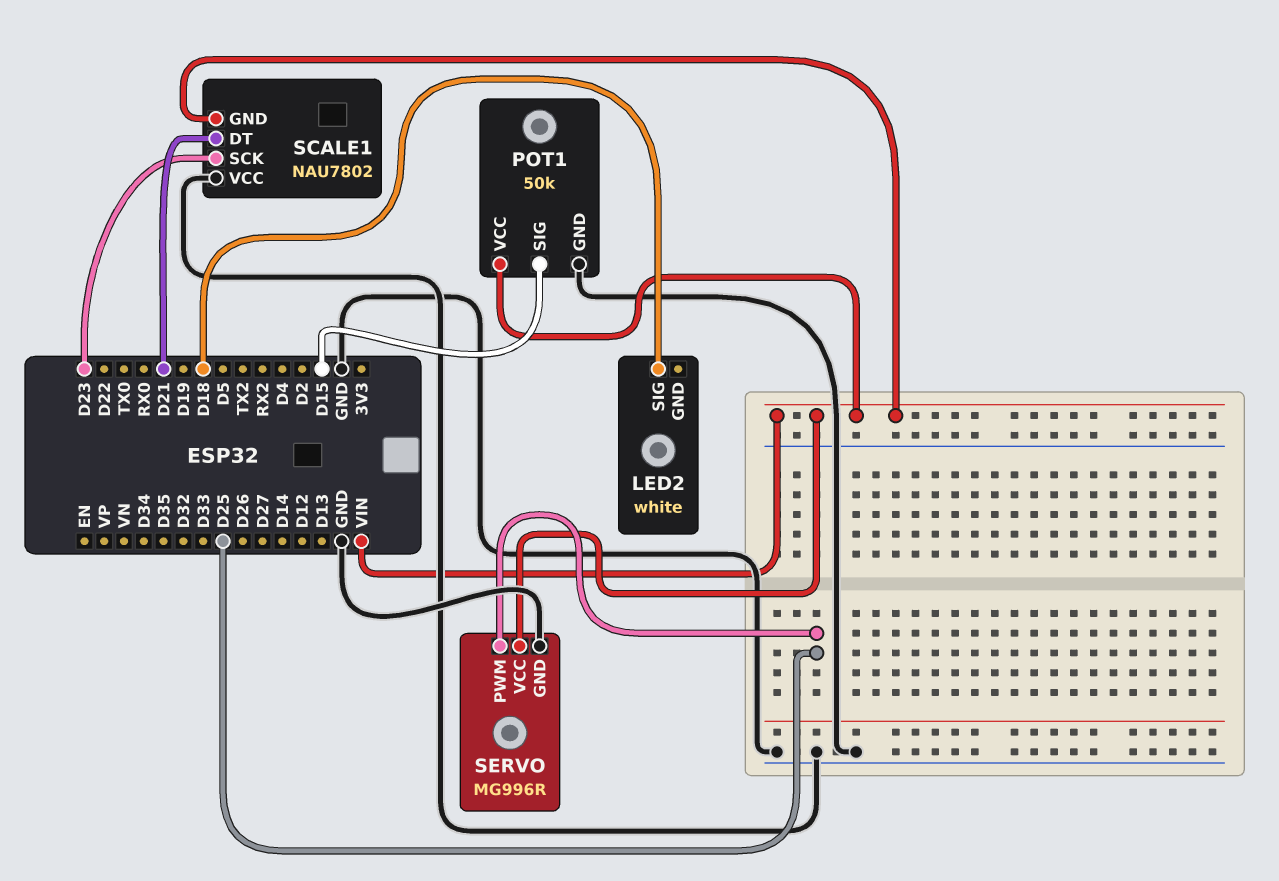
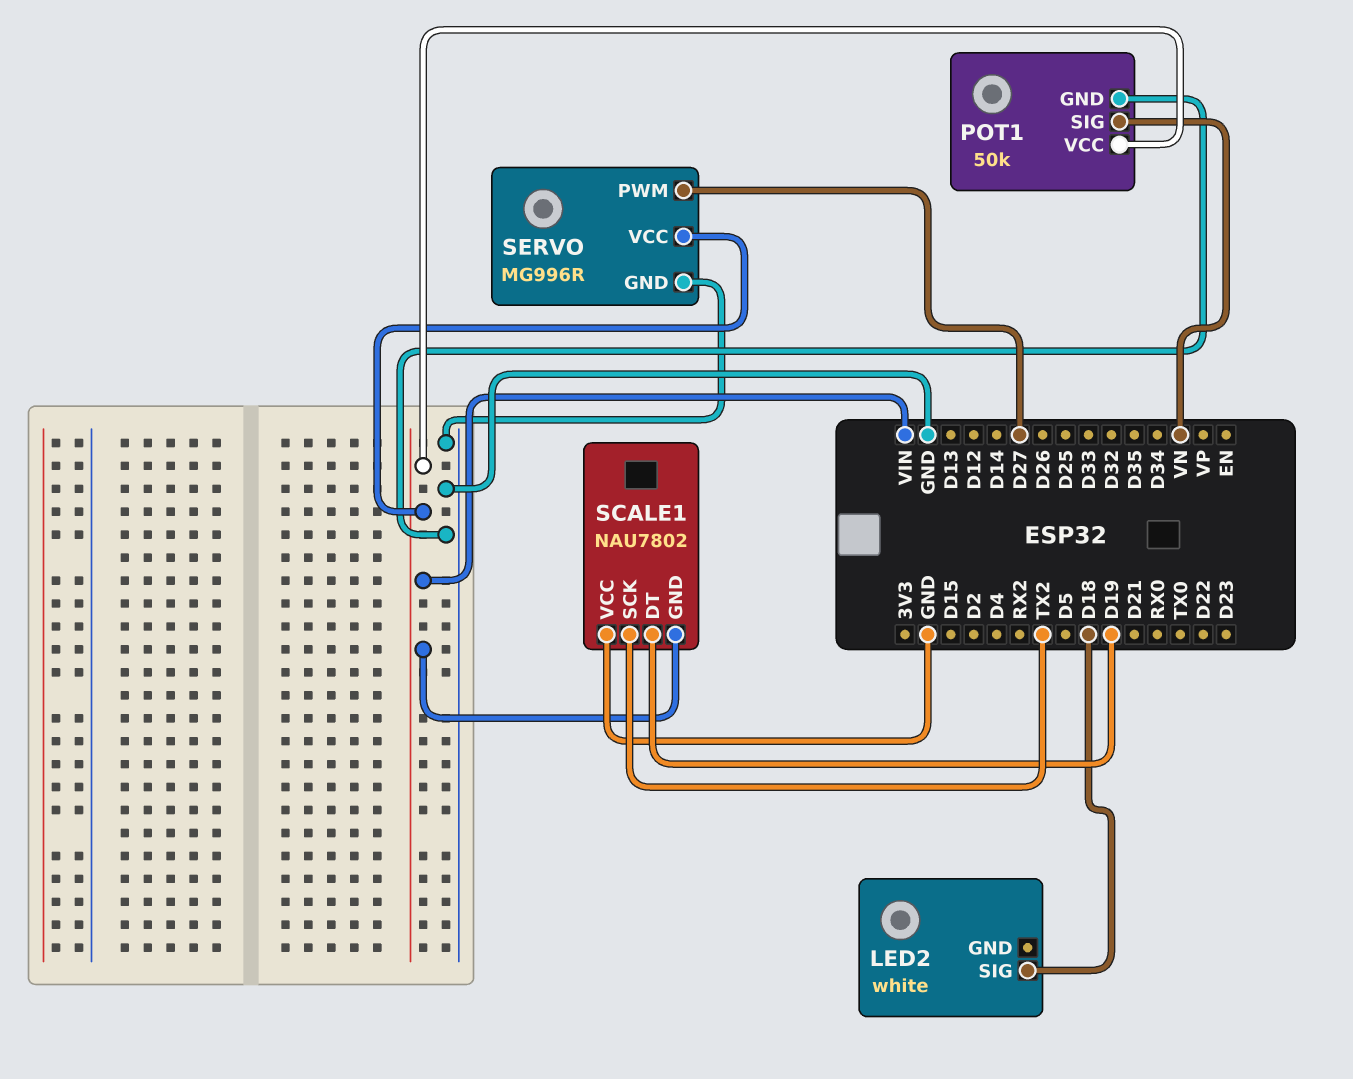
POT1 pin SIG: D15 -> VN
SCALE1 pin DT: D21 -> D19
SCALE1 pin SCK: D23 -> TX2
SERVO pin PWM: D25 -> D27

